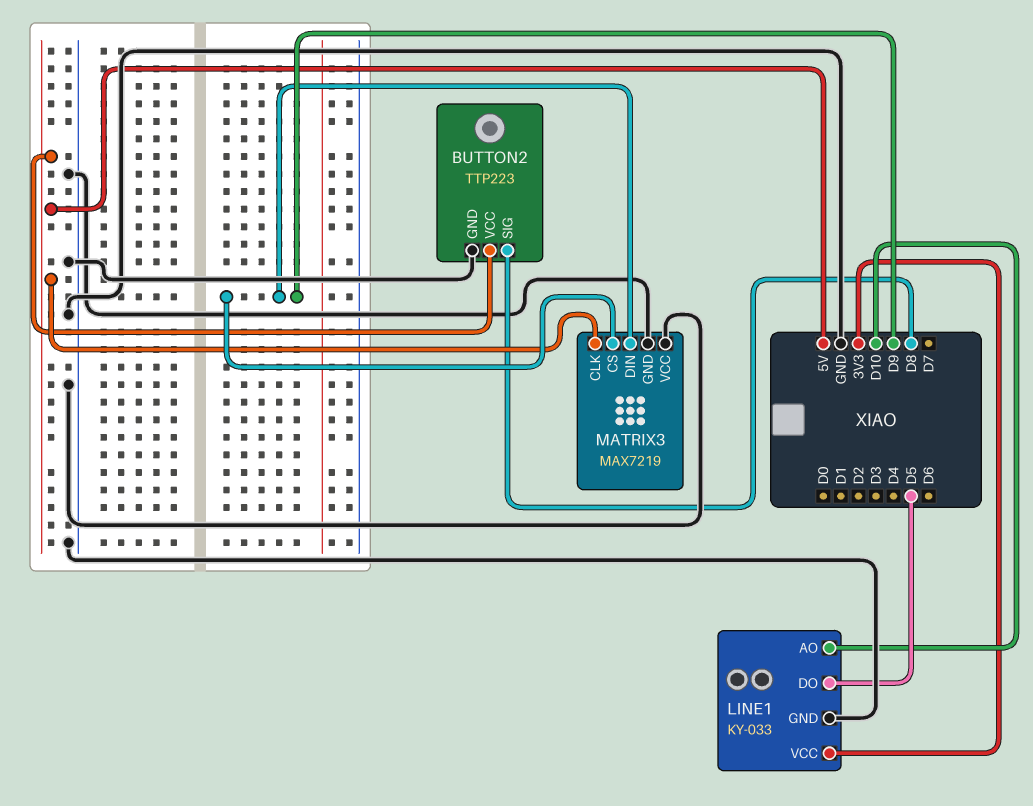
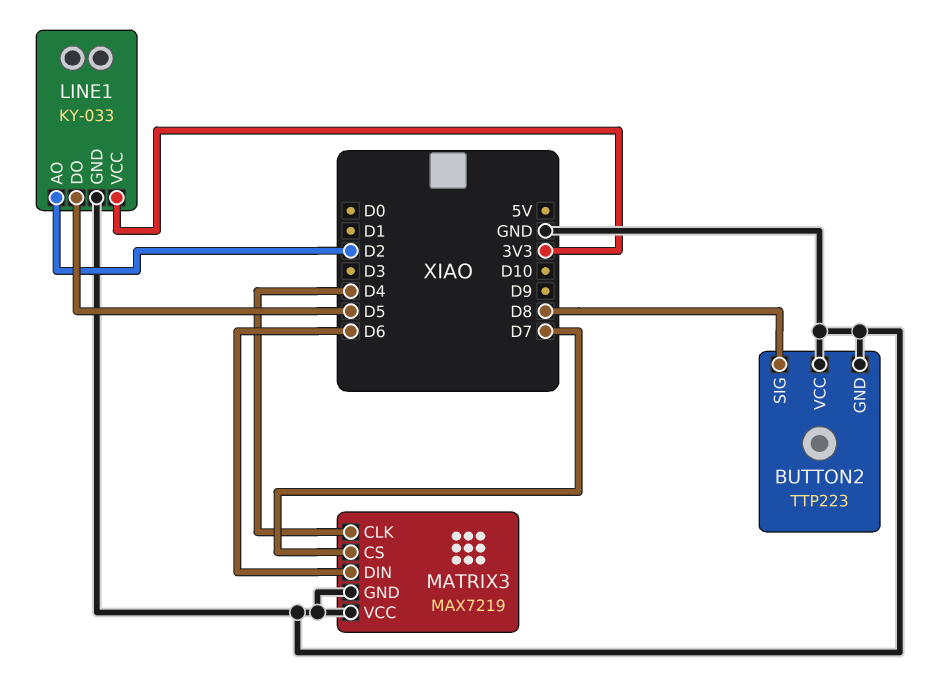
BUTTON2 pin VCC: 5V -> GND
LINE1 pin AO: D10 -> D2
MATRIX3 pin CLK: 5V -> D4
MATRIX3 pin CS: D9 -> D7
MATRIX3 pin DIN: D9 -> D6

